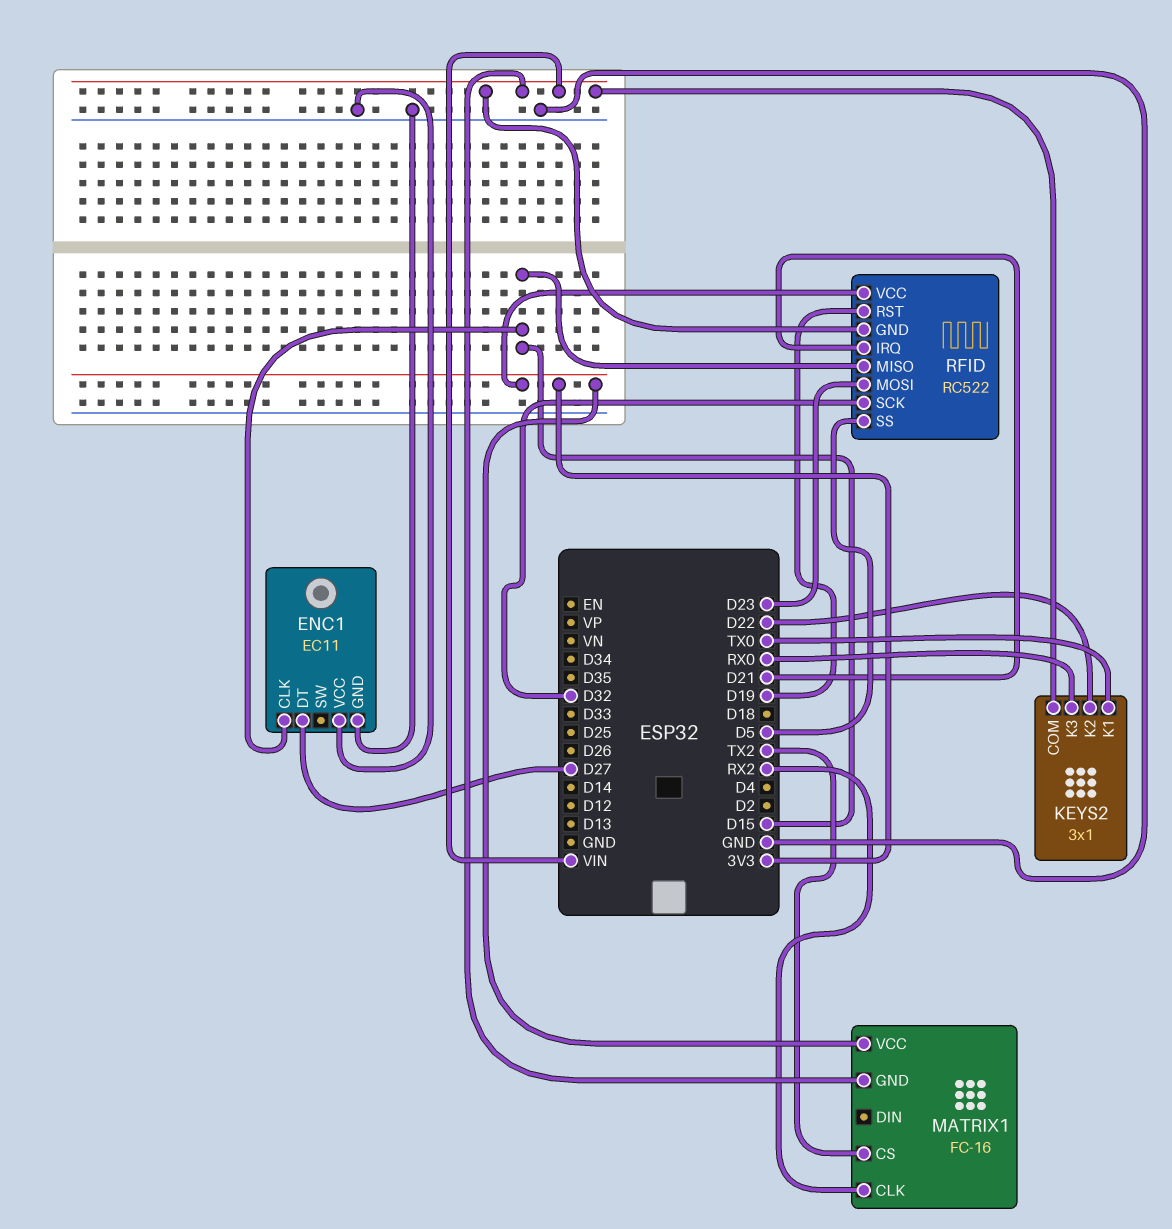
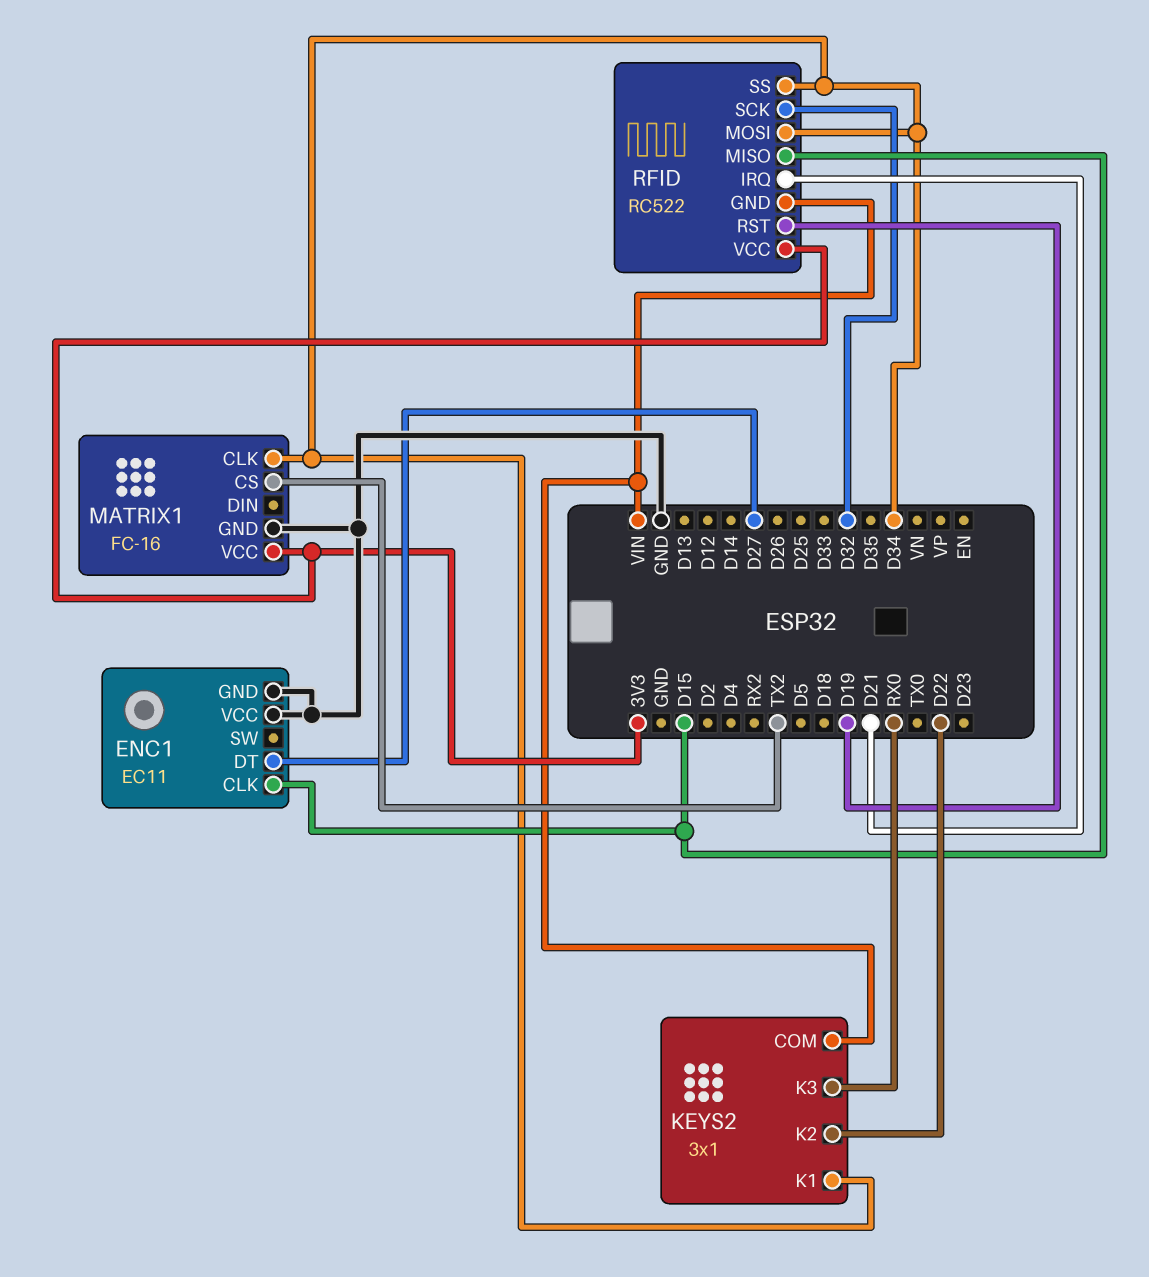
KEYS2 pin K1: TX0 -> D34
MATRIX1 pin CLK: RX2 -> D34
MATRIX1 pin GND: VIN -> GND
RFID pin MOSI: D23 -> D34
RFID pin SS: D5 -> D34

